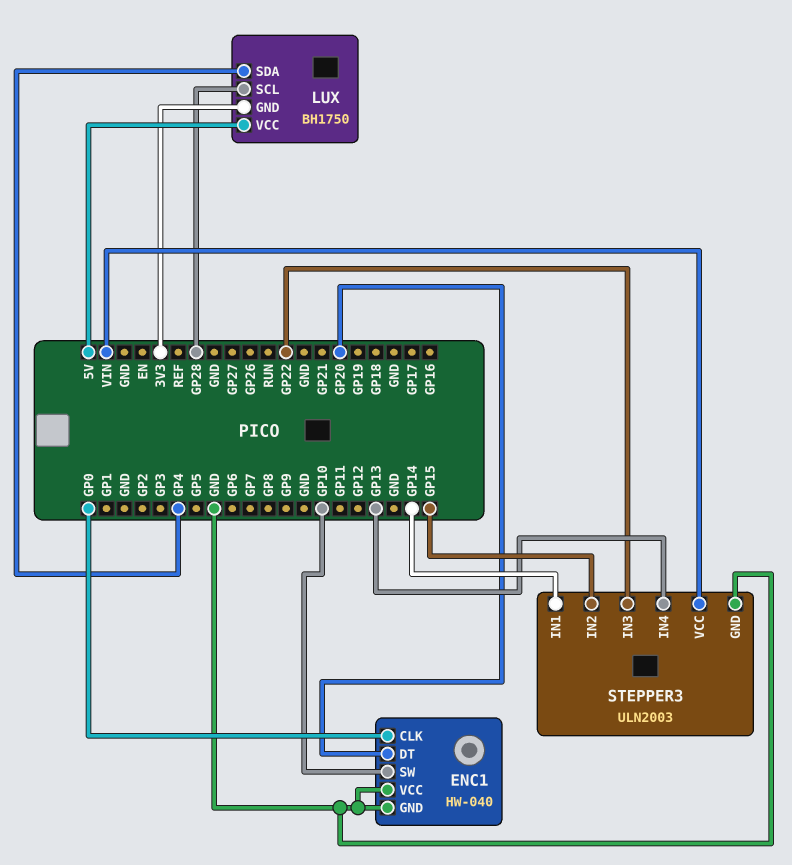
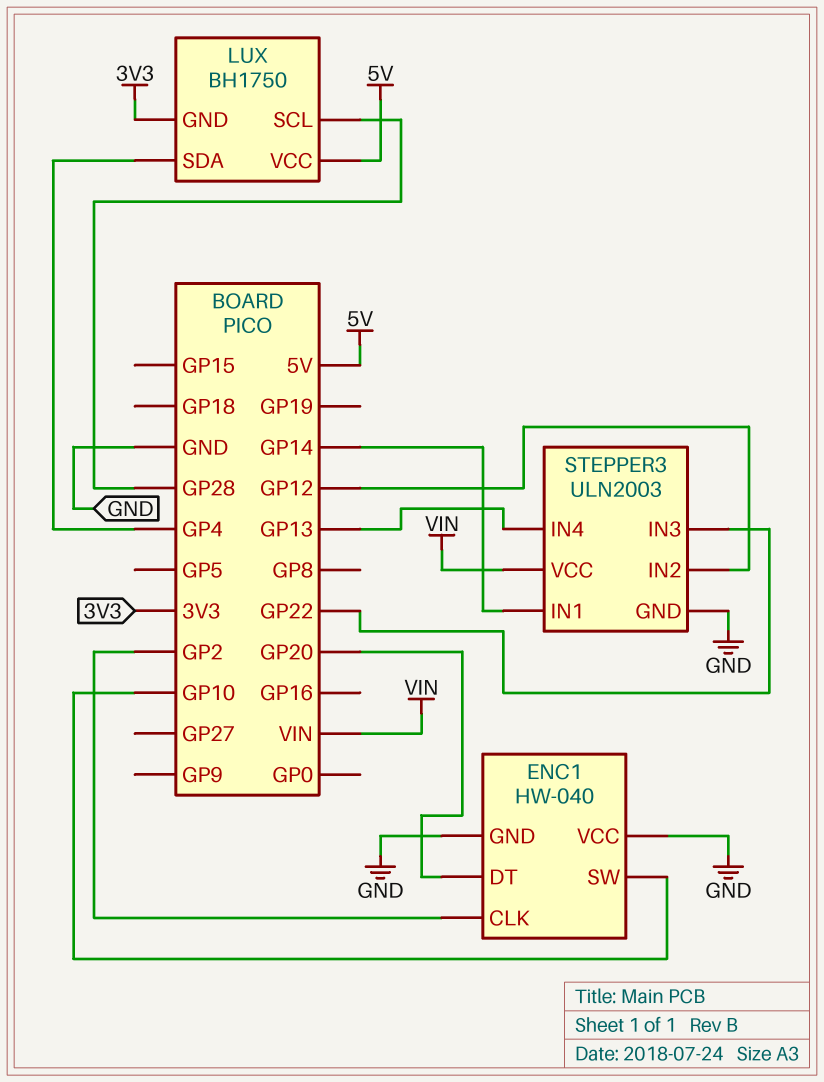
ENC1 pin CLK: GP0 -> GP2
STEPPER3 pin IN2: GP15 -> GP12

